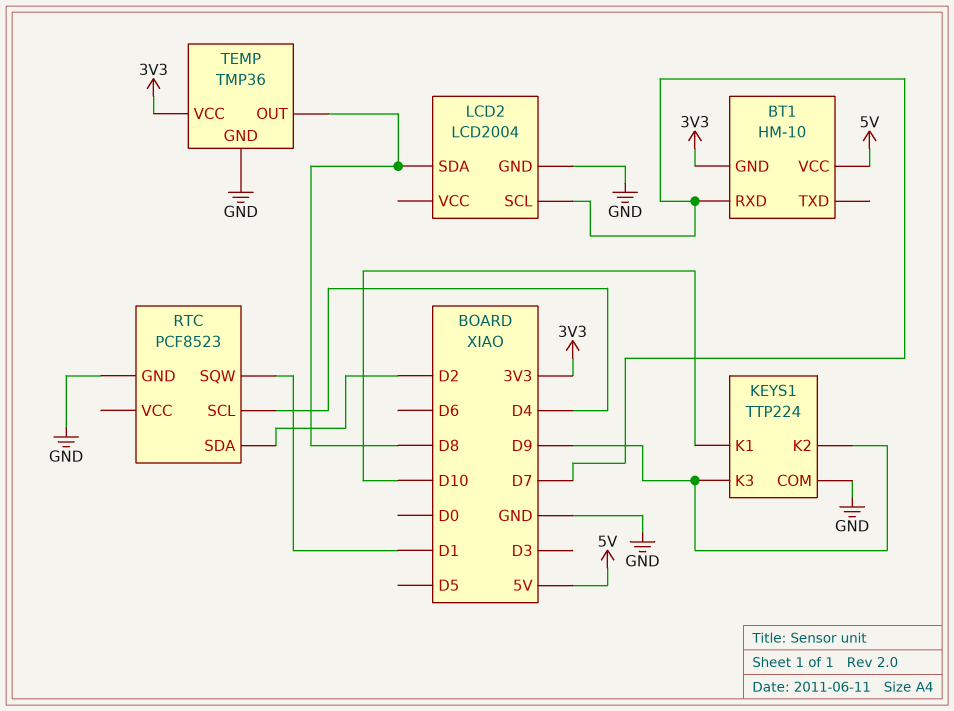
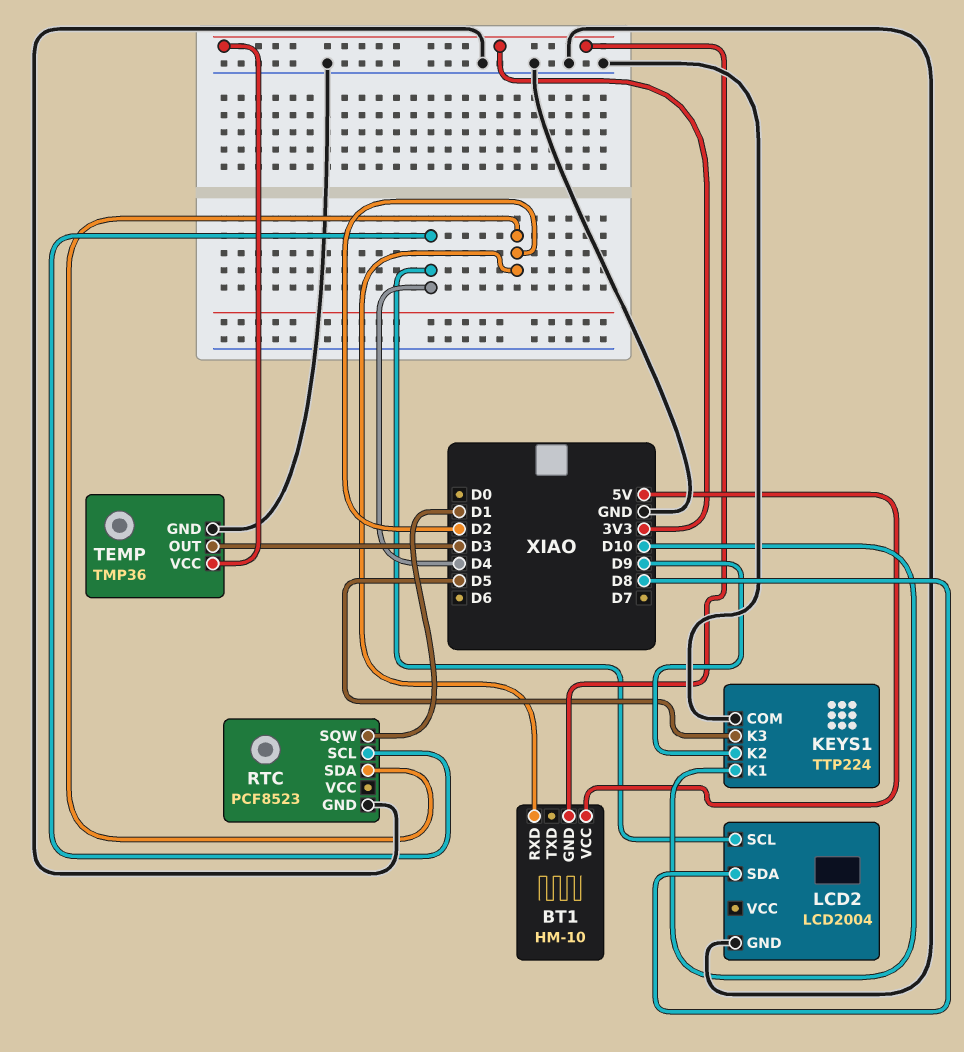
BT1 pin RXD: D7 -> D2
KEYS1 pin K3: D9 -> D5
LCD2 pin SCL: D7 -> D4
TEMP pin OUT: D8 -> D3

